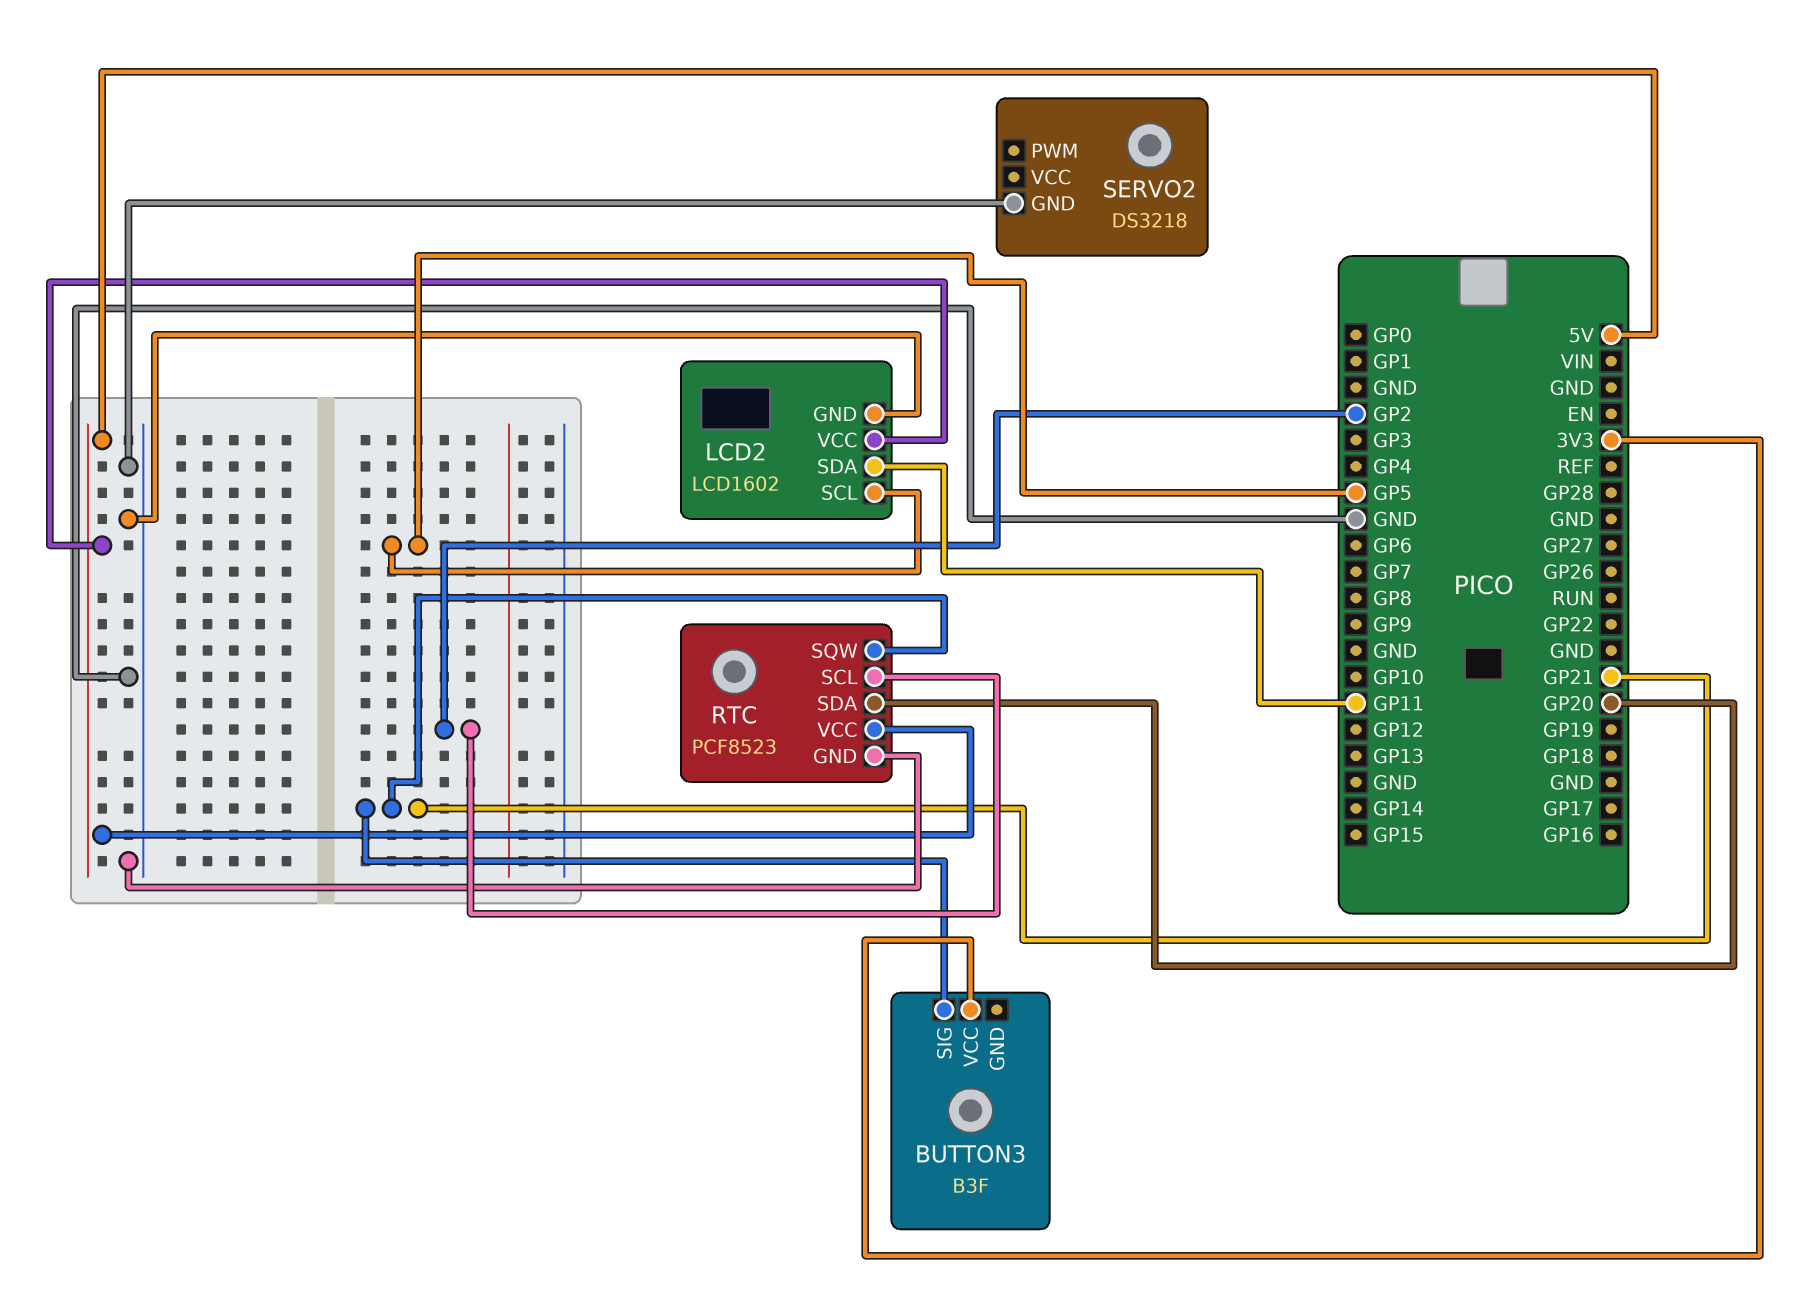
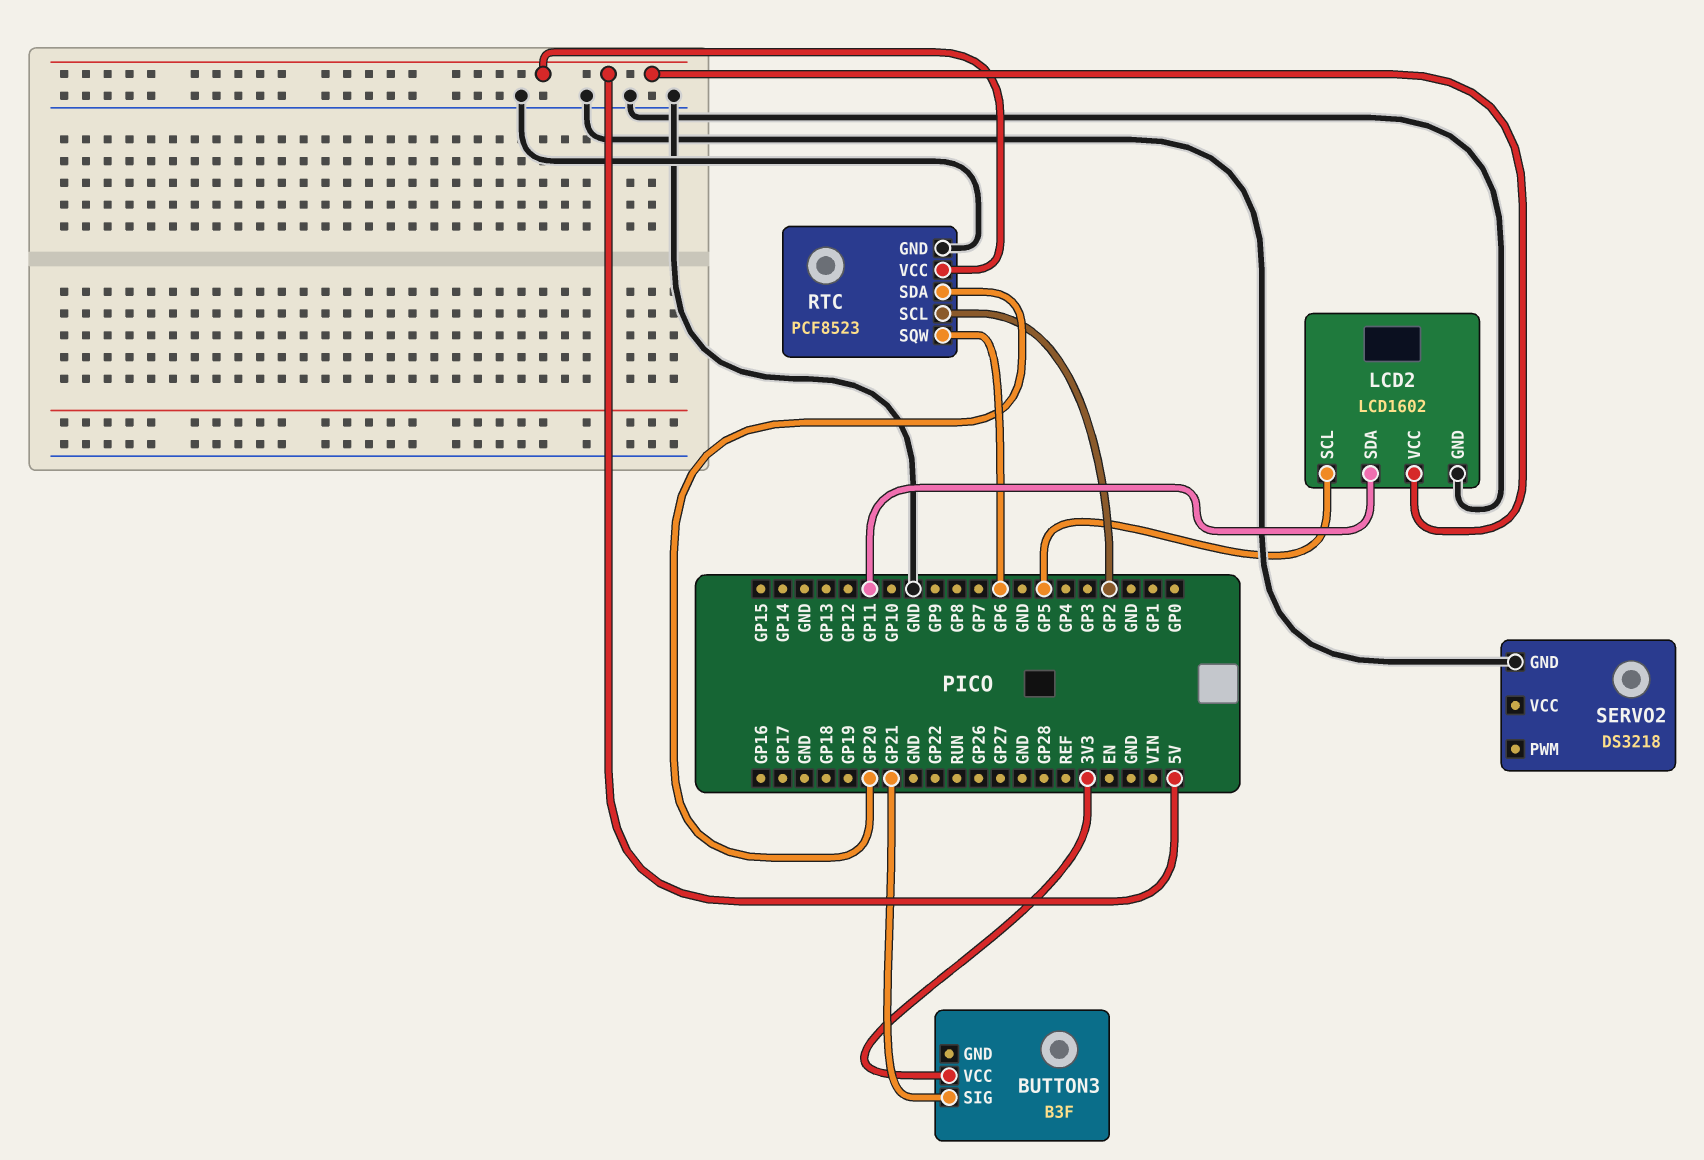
RTC pin SQW: GP21 -> GP6

